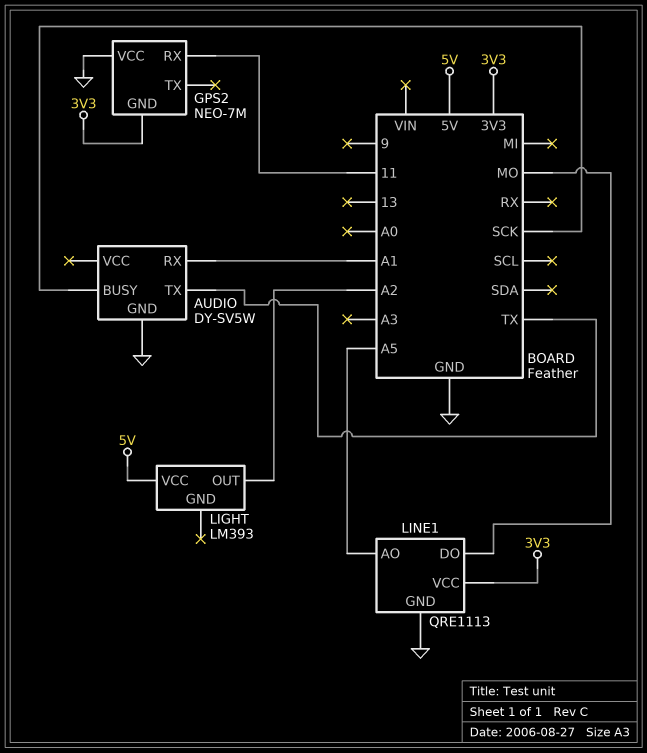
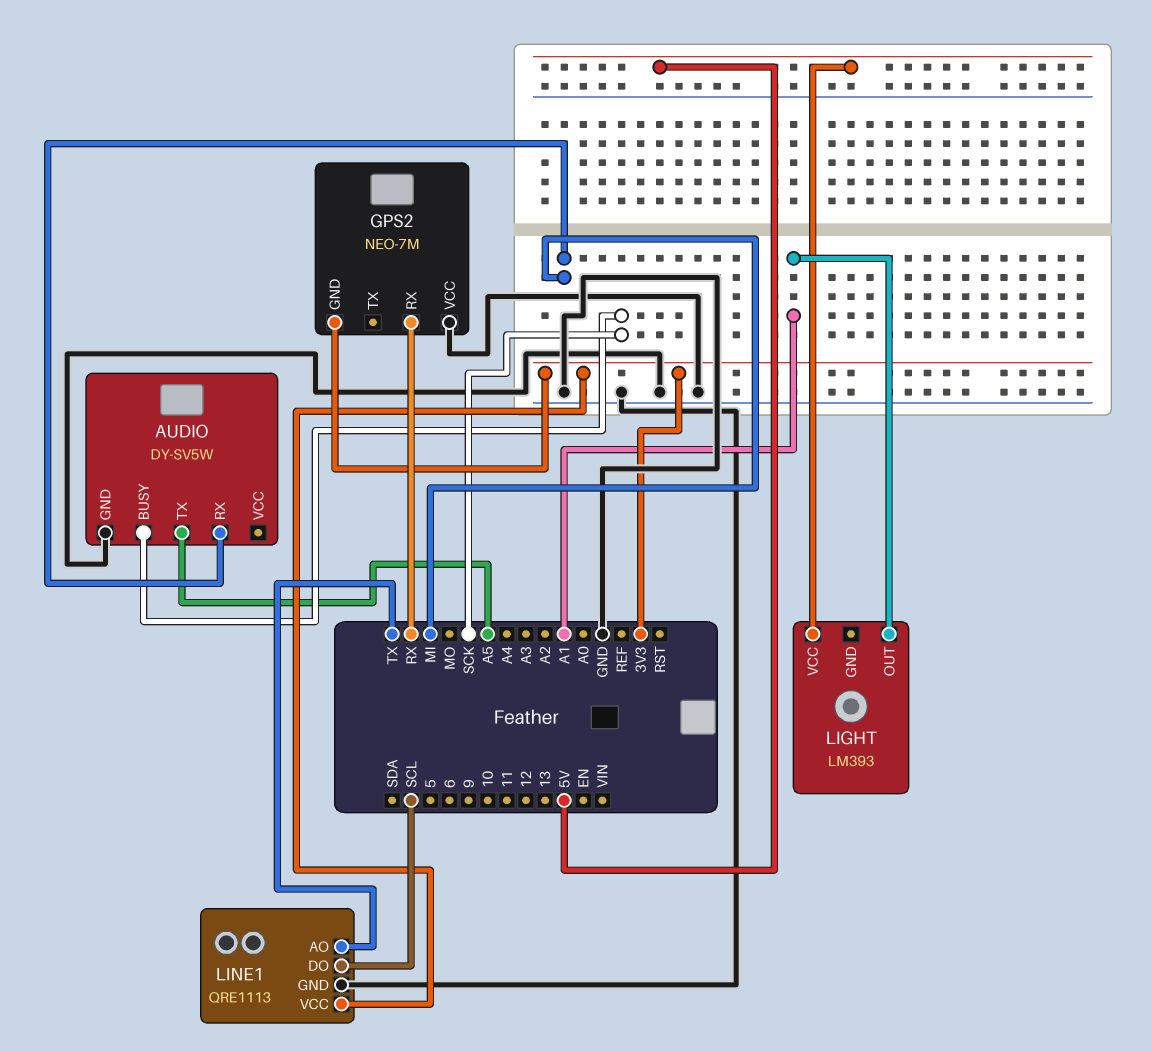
AUDIO pin RX: A1 -> MI
AUDIO pin TX: TX -> A5
GPS2 pin RX: 11 -> RX
LIGHT pin OUT: A2 -> A1
LINE1 pin AO: A5 -> TX
LINE1 pin DO: MO -> SCL

